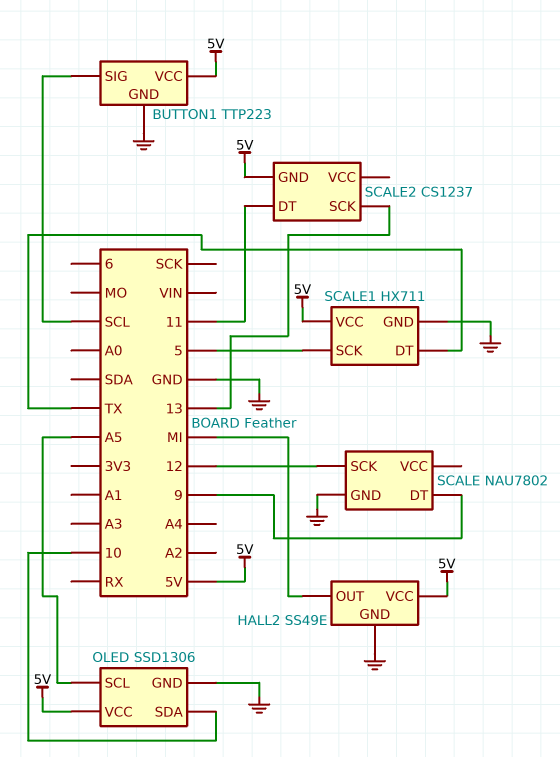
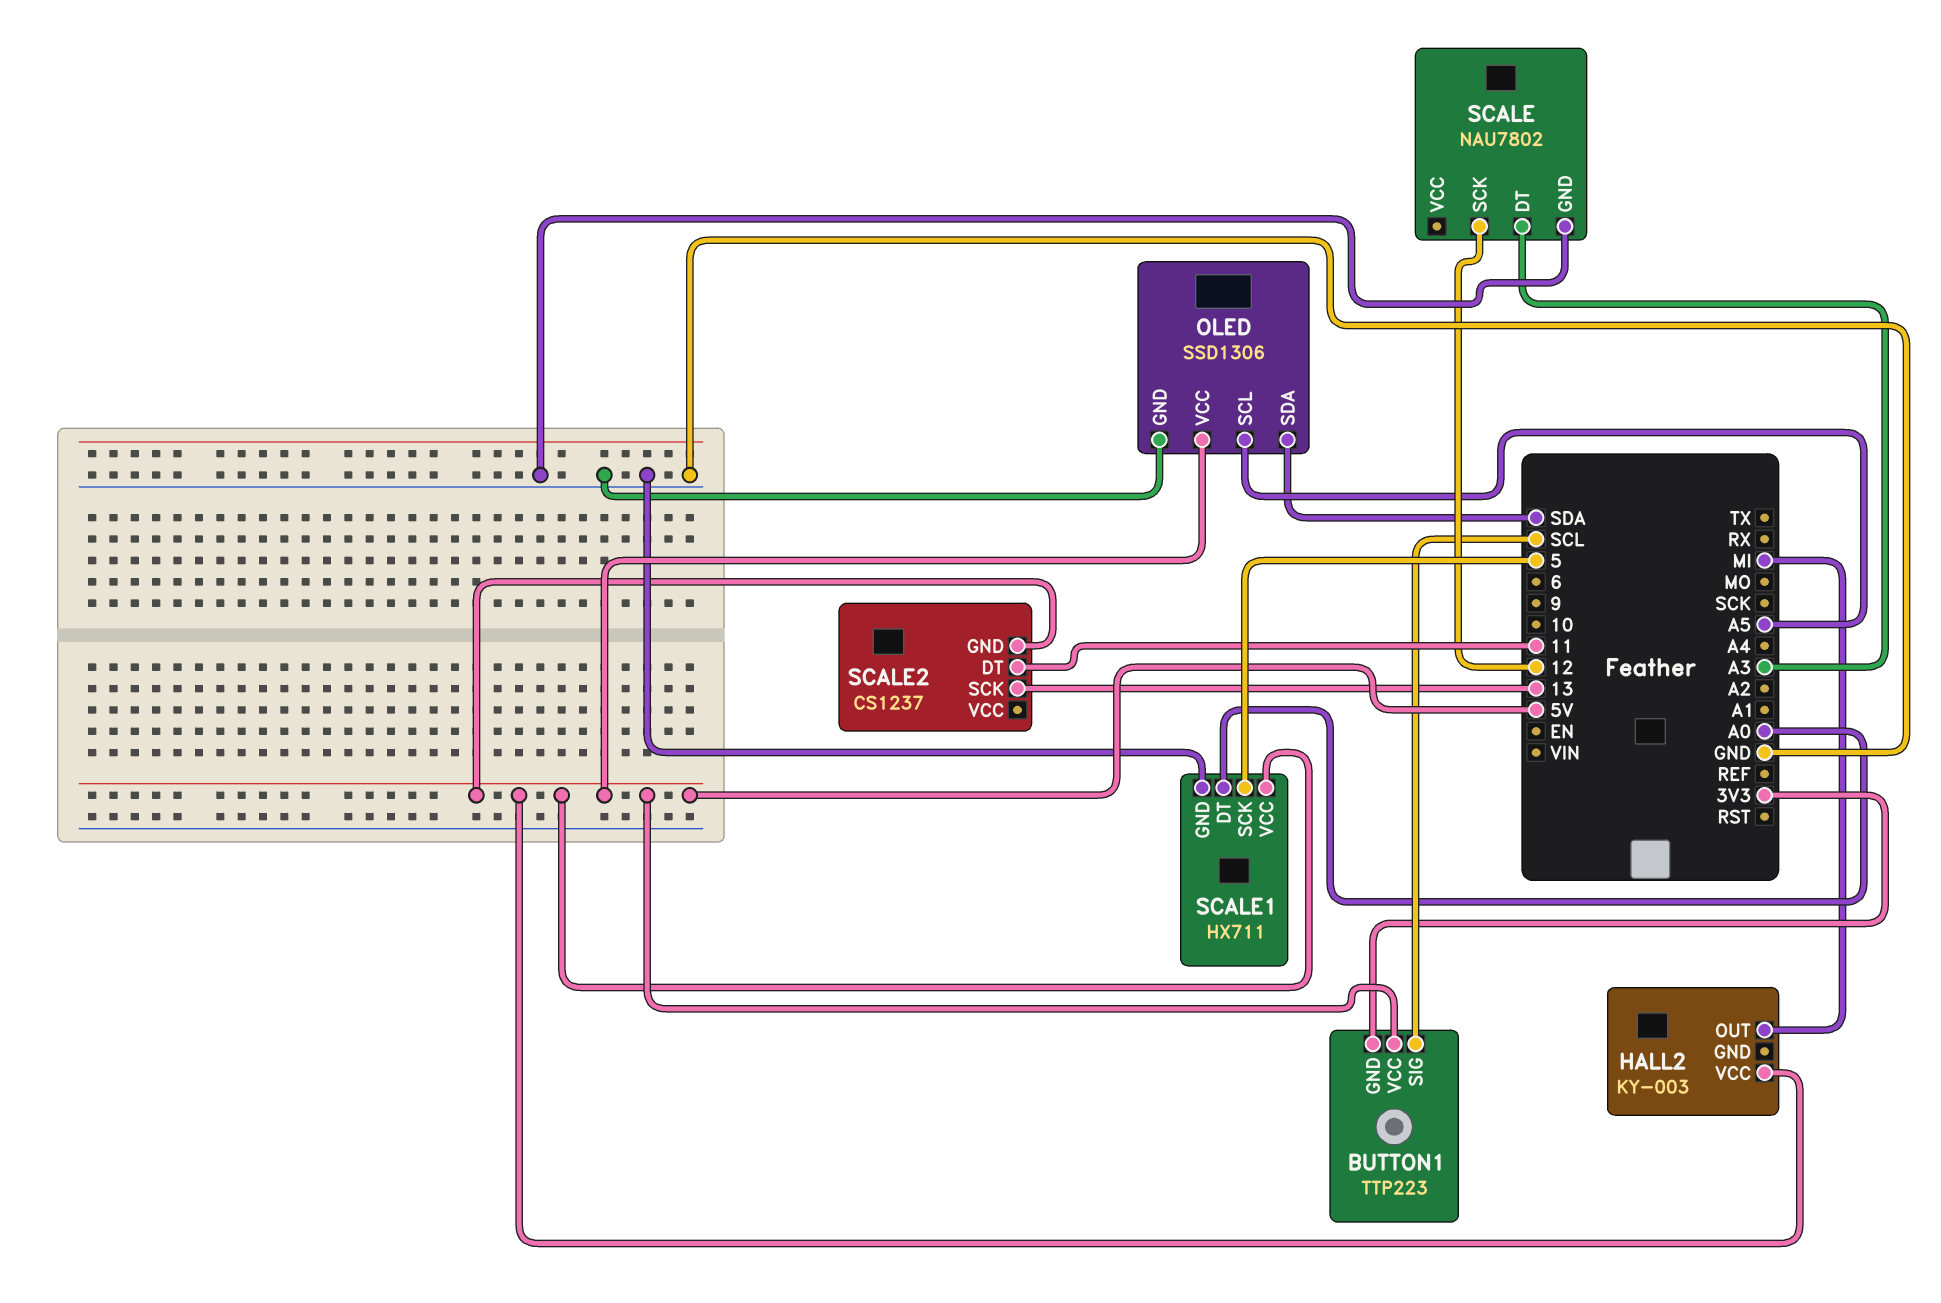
BUTTON1 pin GND: GND -> 3V3
HALL2: SS49E -> KY-003
HALL2 pin GND: GND -> none
OLED pin SDA: 10 -> SDA
SCALE pin DT: 9 -> A3
SCALE1 pin DT: TX -> A0

